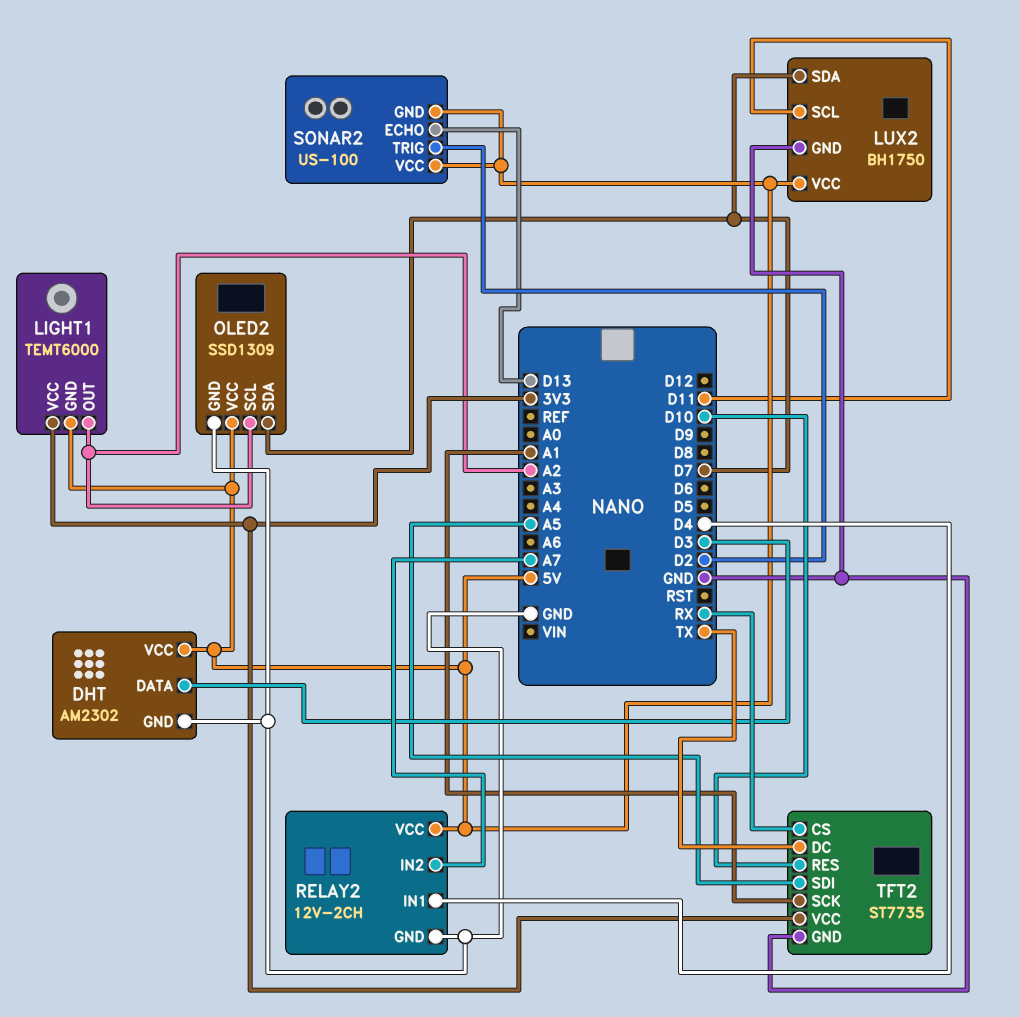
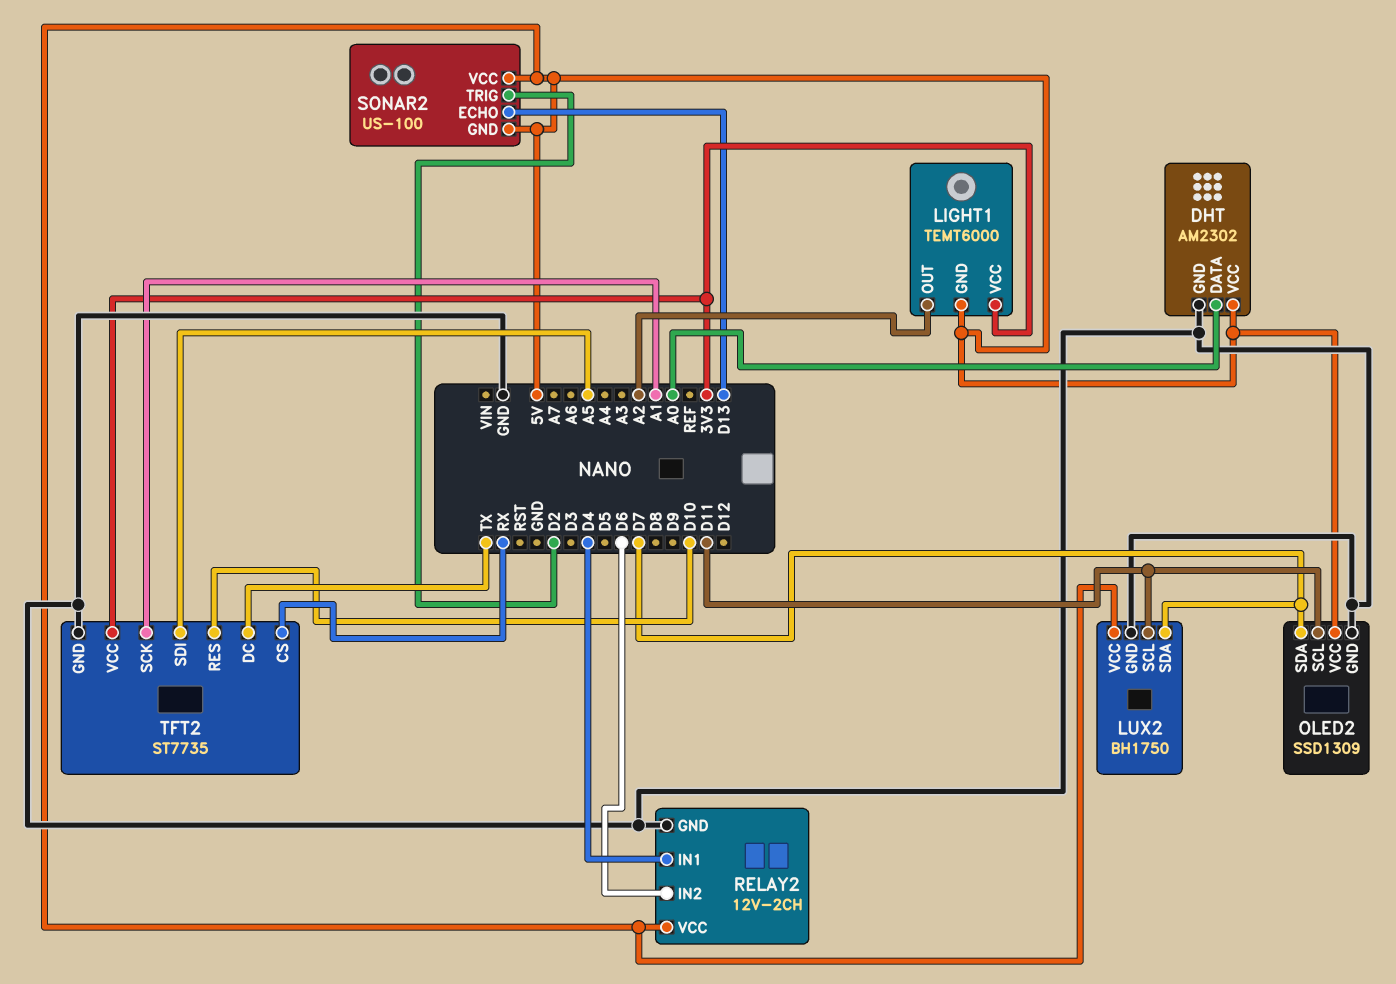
DHT pin DATA: D3 -> A0
OLED2 pin SCL: A2 -> D11
RELAY2 pin IN2: A7 -> D6

